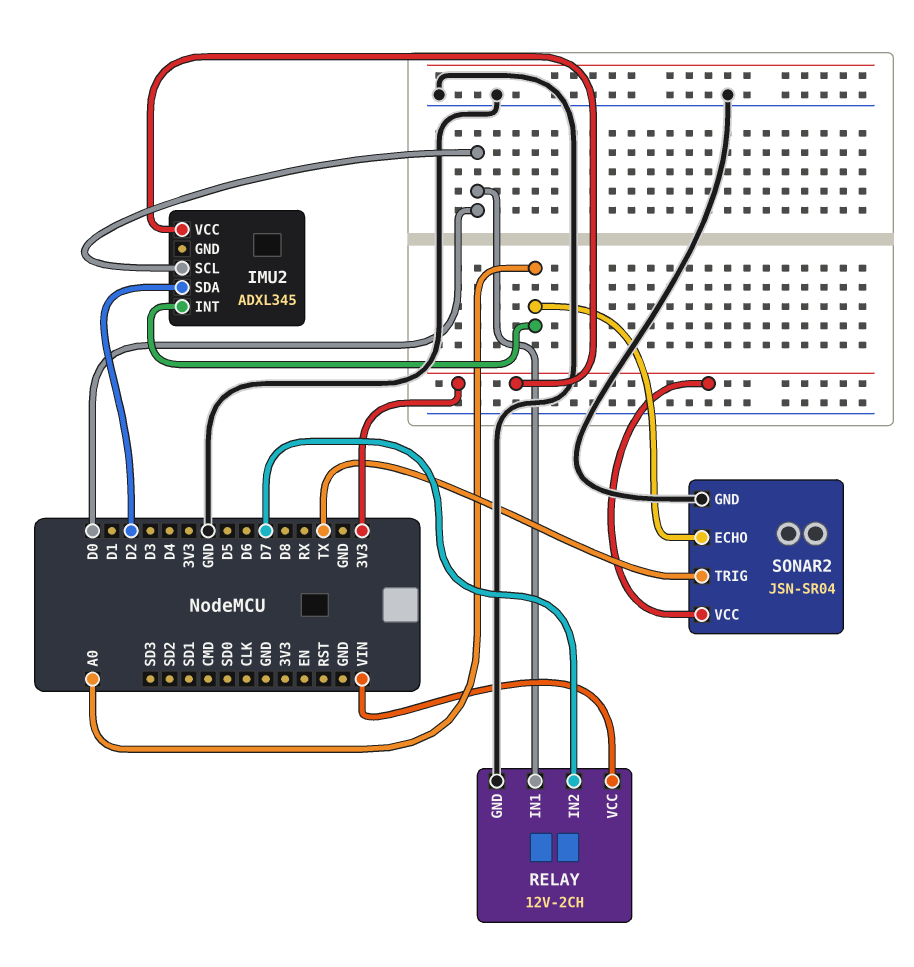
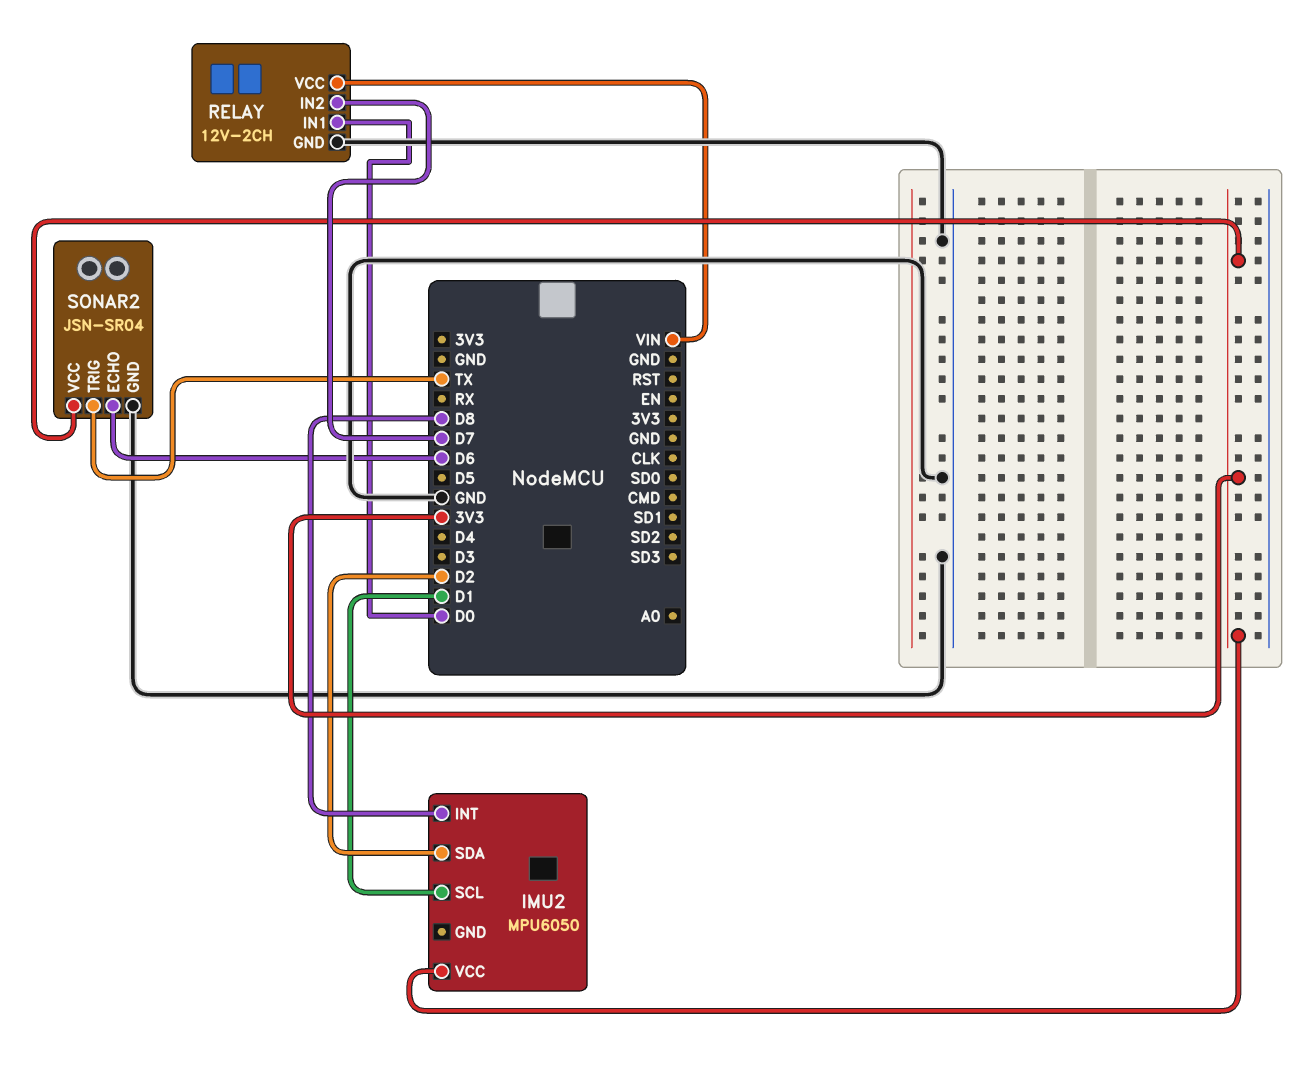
IMU2: ADXL345 -> MPU6050
IMU2 pin INT: A0 -> D8
IMU2 pin SCL: D0 -> D1
SONAR2 pin ECHO: A0 -> D6

